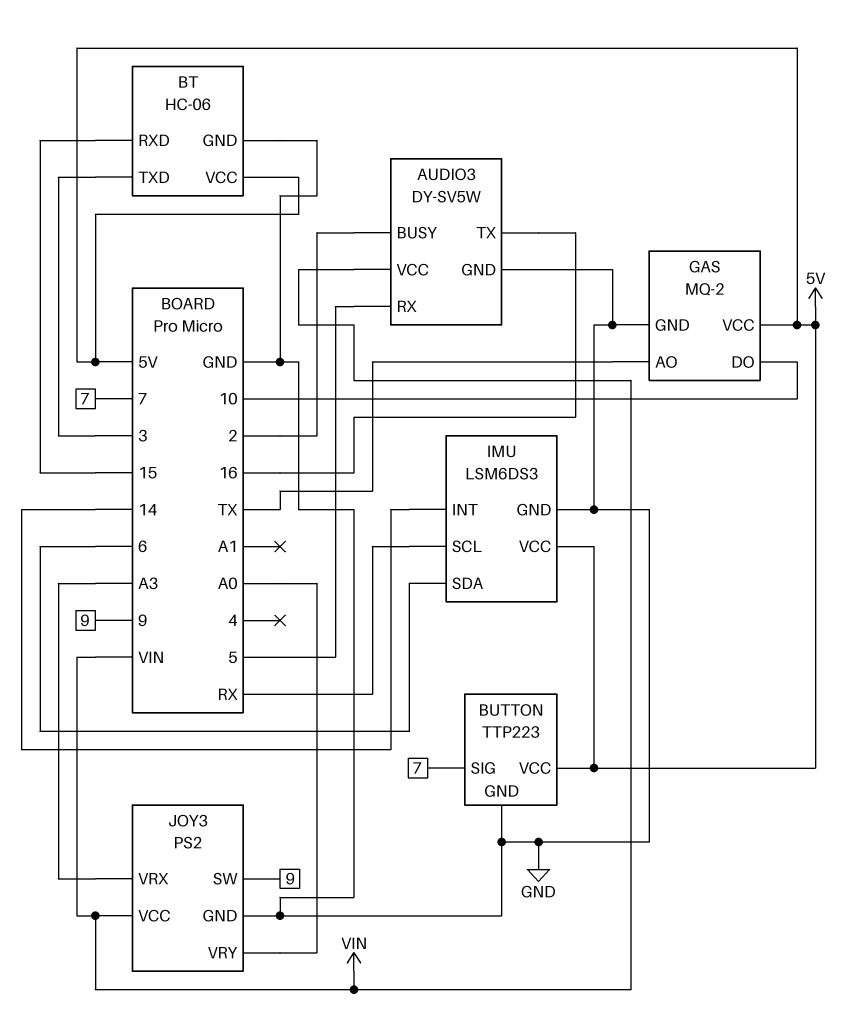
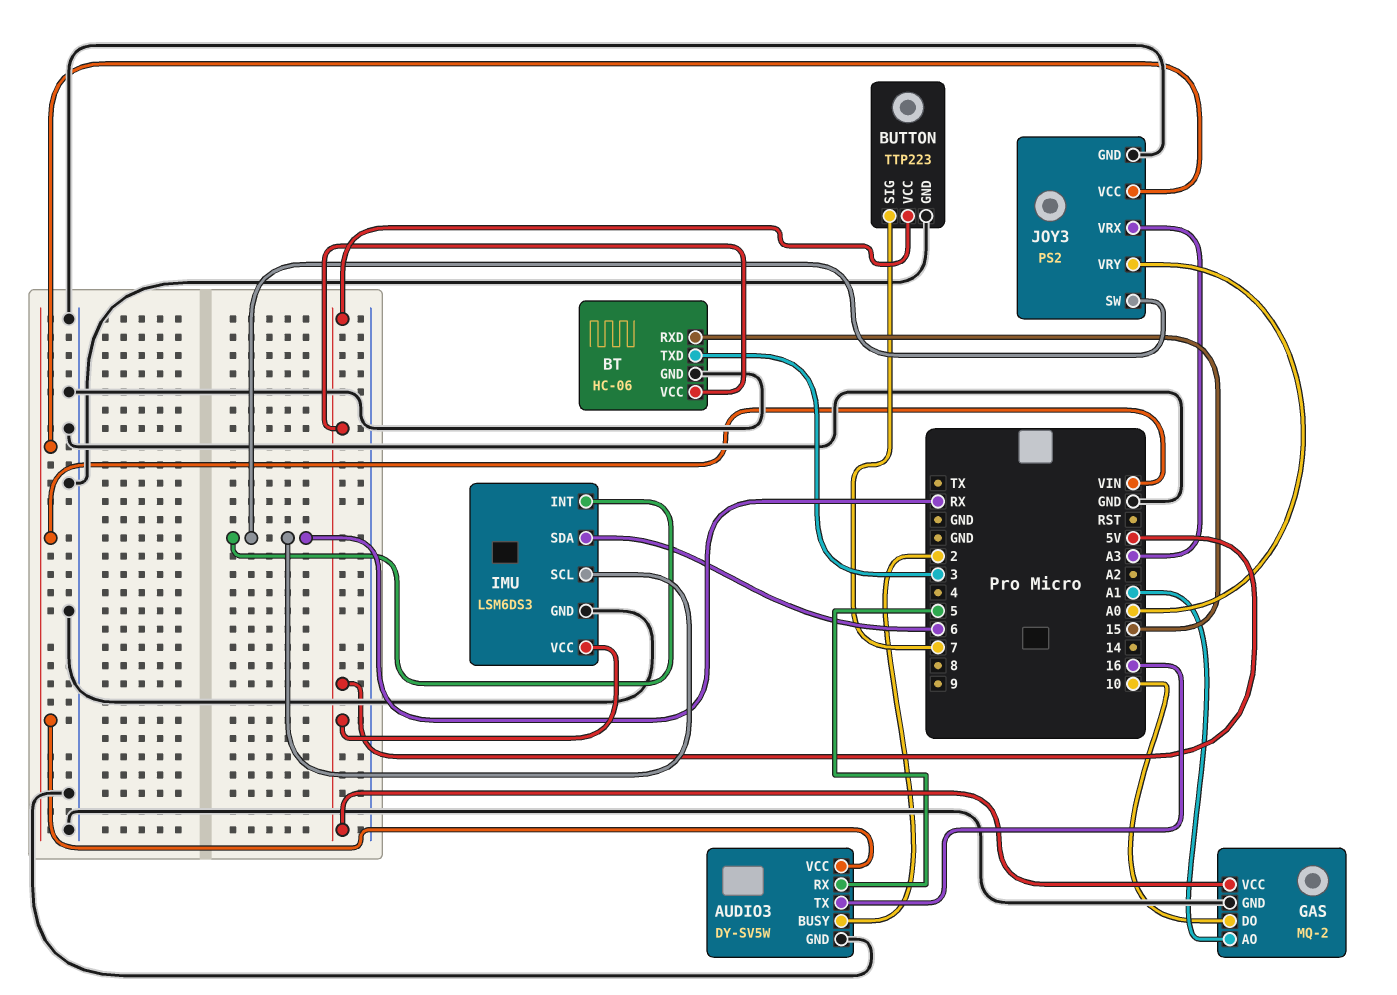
GAS pin AO: TX -> A1
IMU pin INT: 14 -> RX
JOY3 pin SW: 9 -> RX

